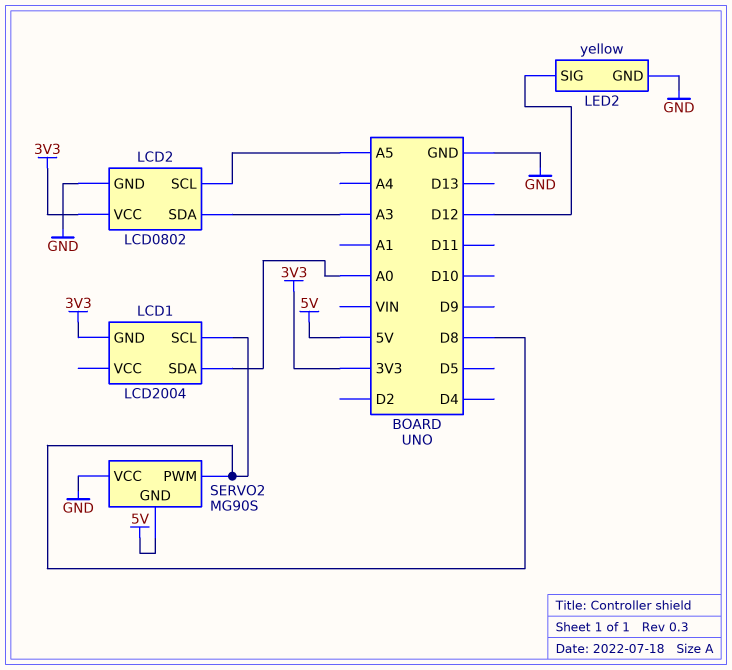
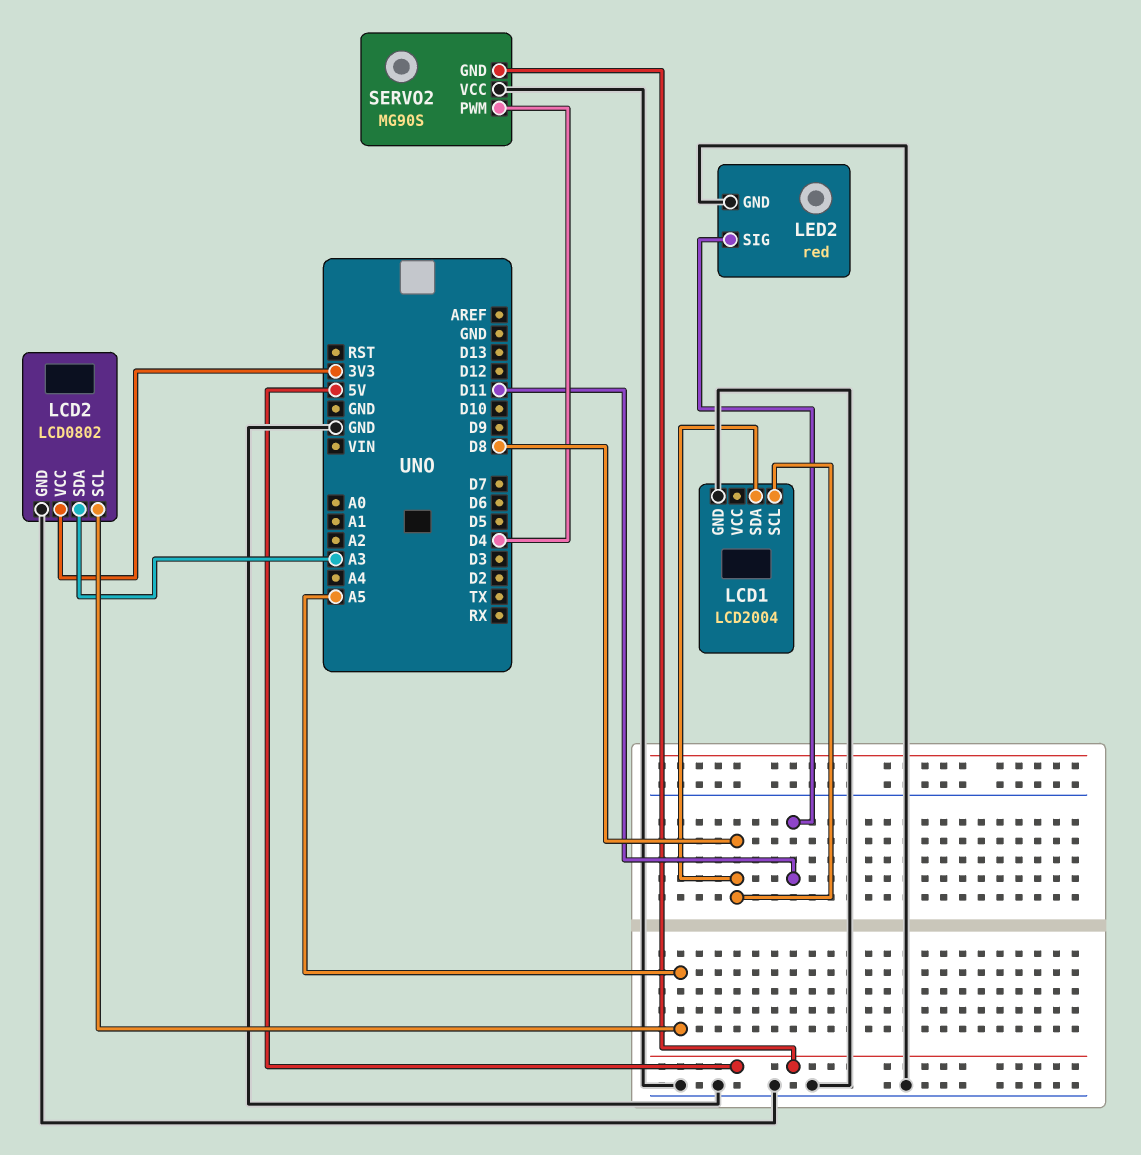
LCD1 pin GND: 3V3 -> GND
LCD1 pin SDA: A0 -> D8
LED2: yellow -> red
LED2 pin SIG: D12 -> D11
SERVO2 pin PWM: D8 -> D4

